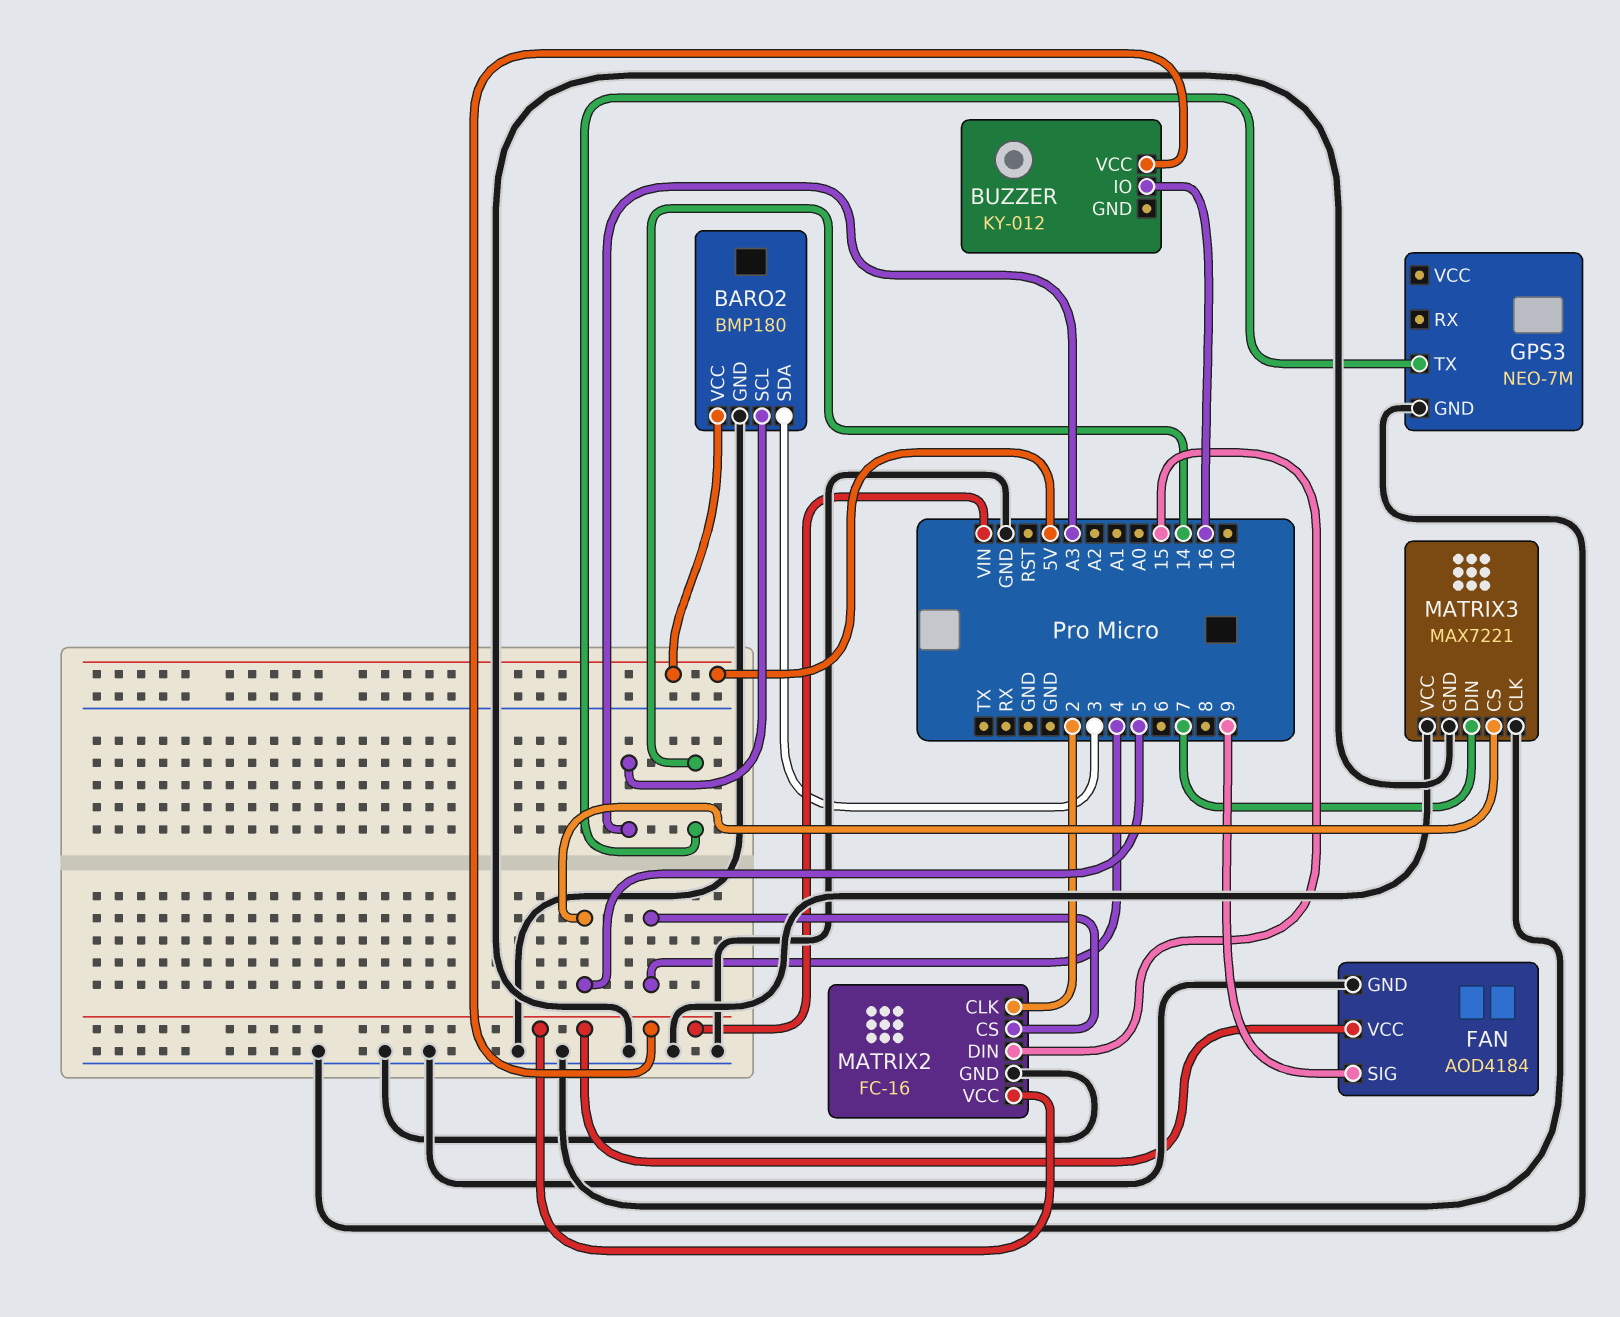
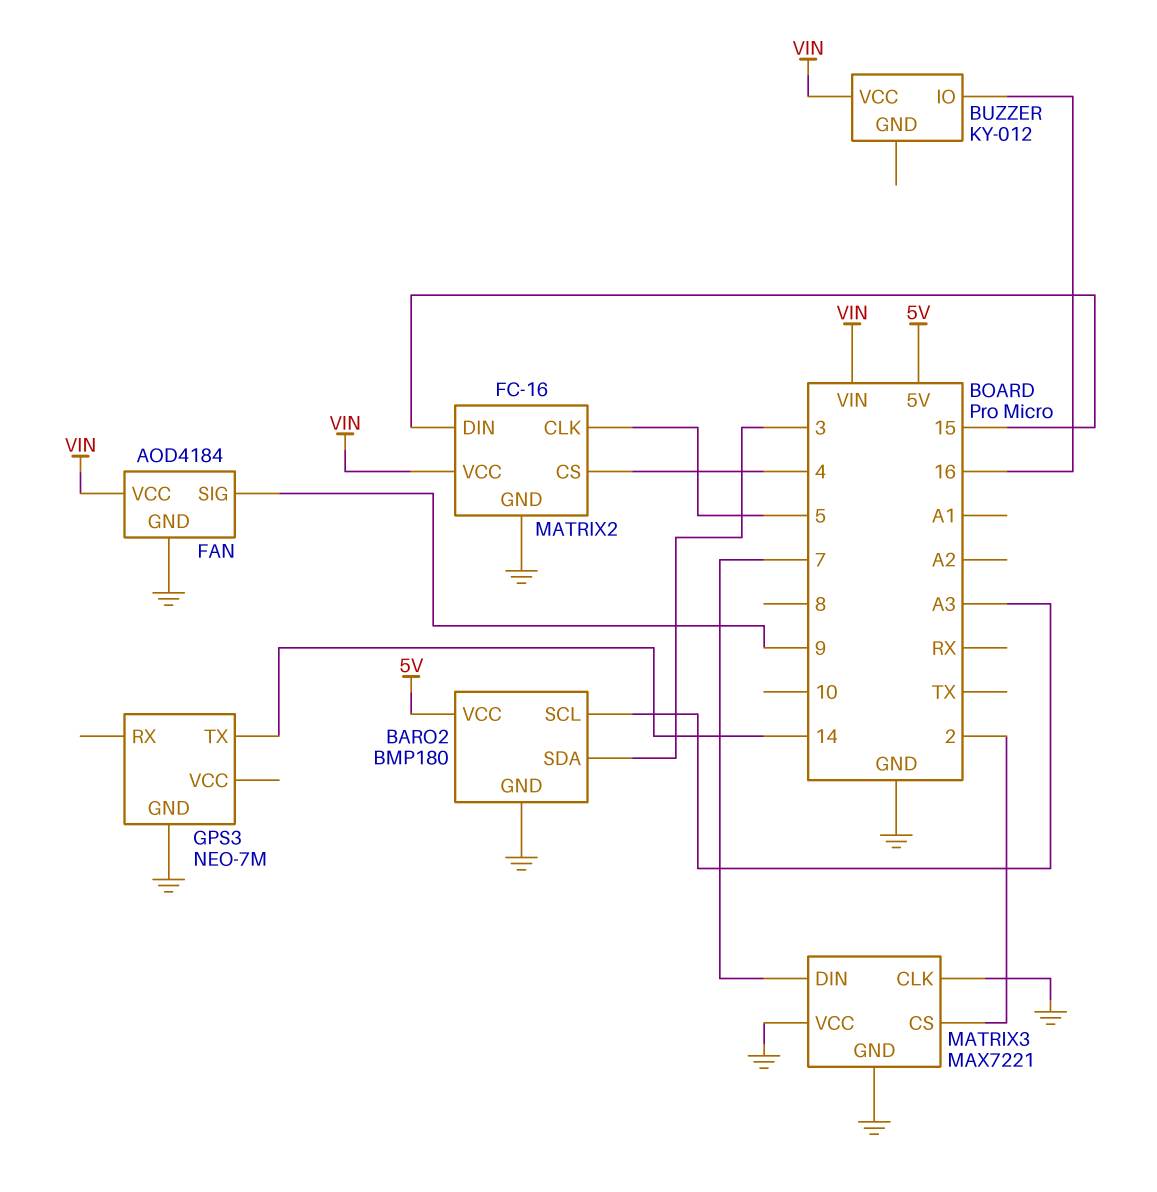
MATRIX2 pin CLK: 2 -> 5
MATRIX3 pin CS: 5 -> 2

